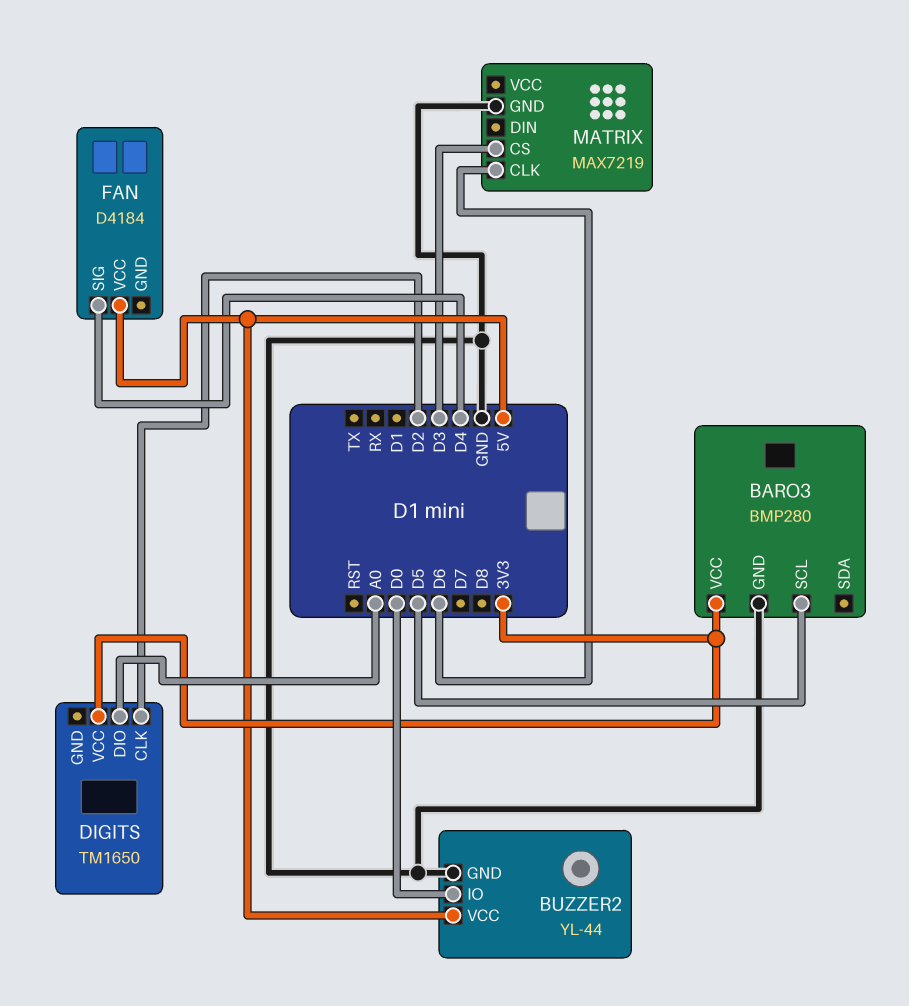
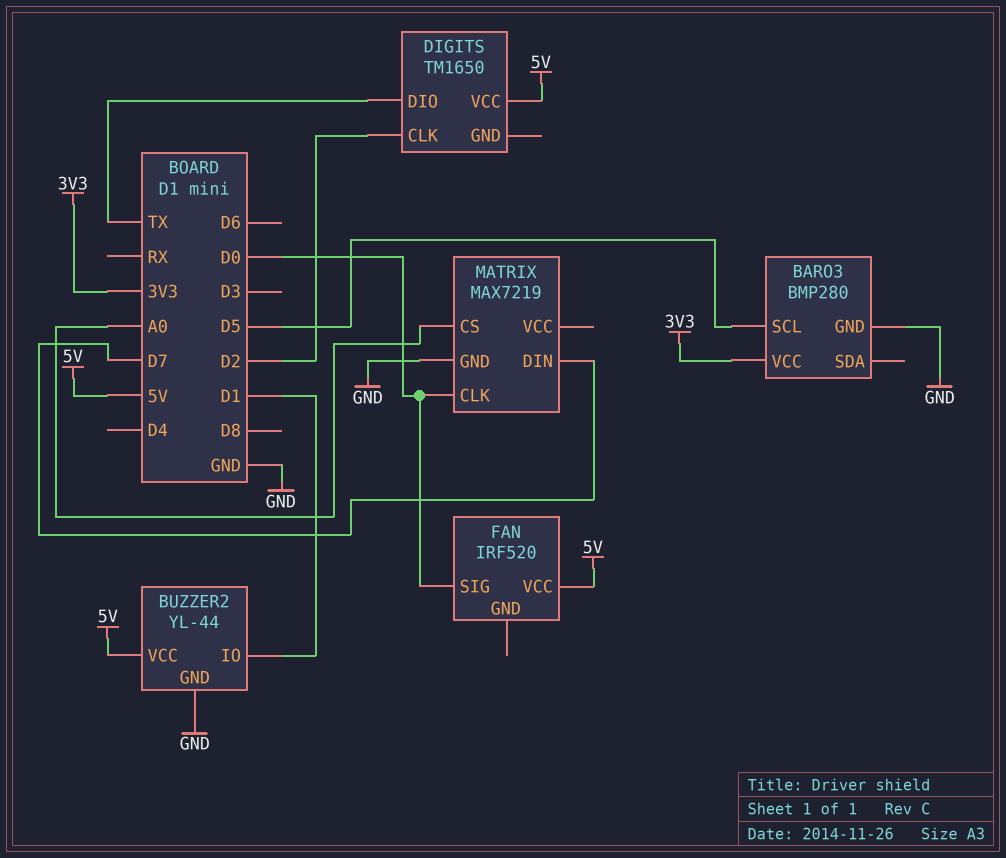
BUZZER2 pin IO: D0 -> D1
DIGITS pin DIO: A0 -> TX
DIGITS pin VCC: 3V3 -> 5V
FAN: D4184 -> IRF520
FAN pin SIG: D4 -> D0
MATRIX pin CLK: D6 -> D0
MATRIX pin CS: D3 -> A0
MATRIX pin DIN: none -> D7

